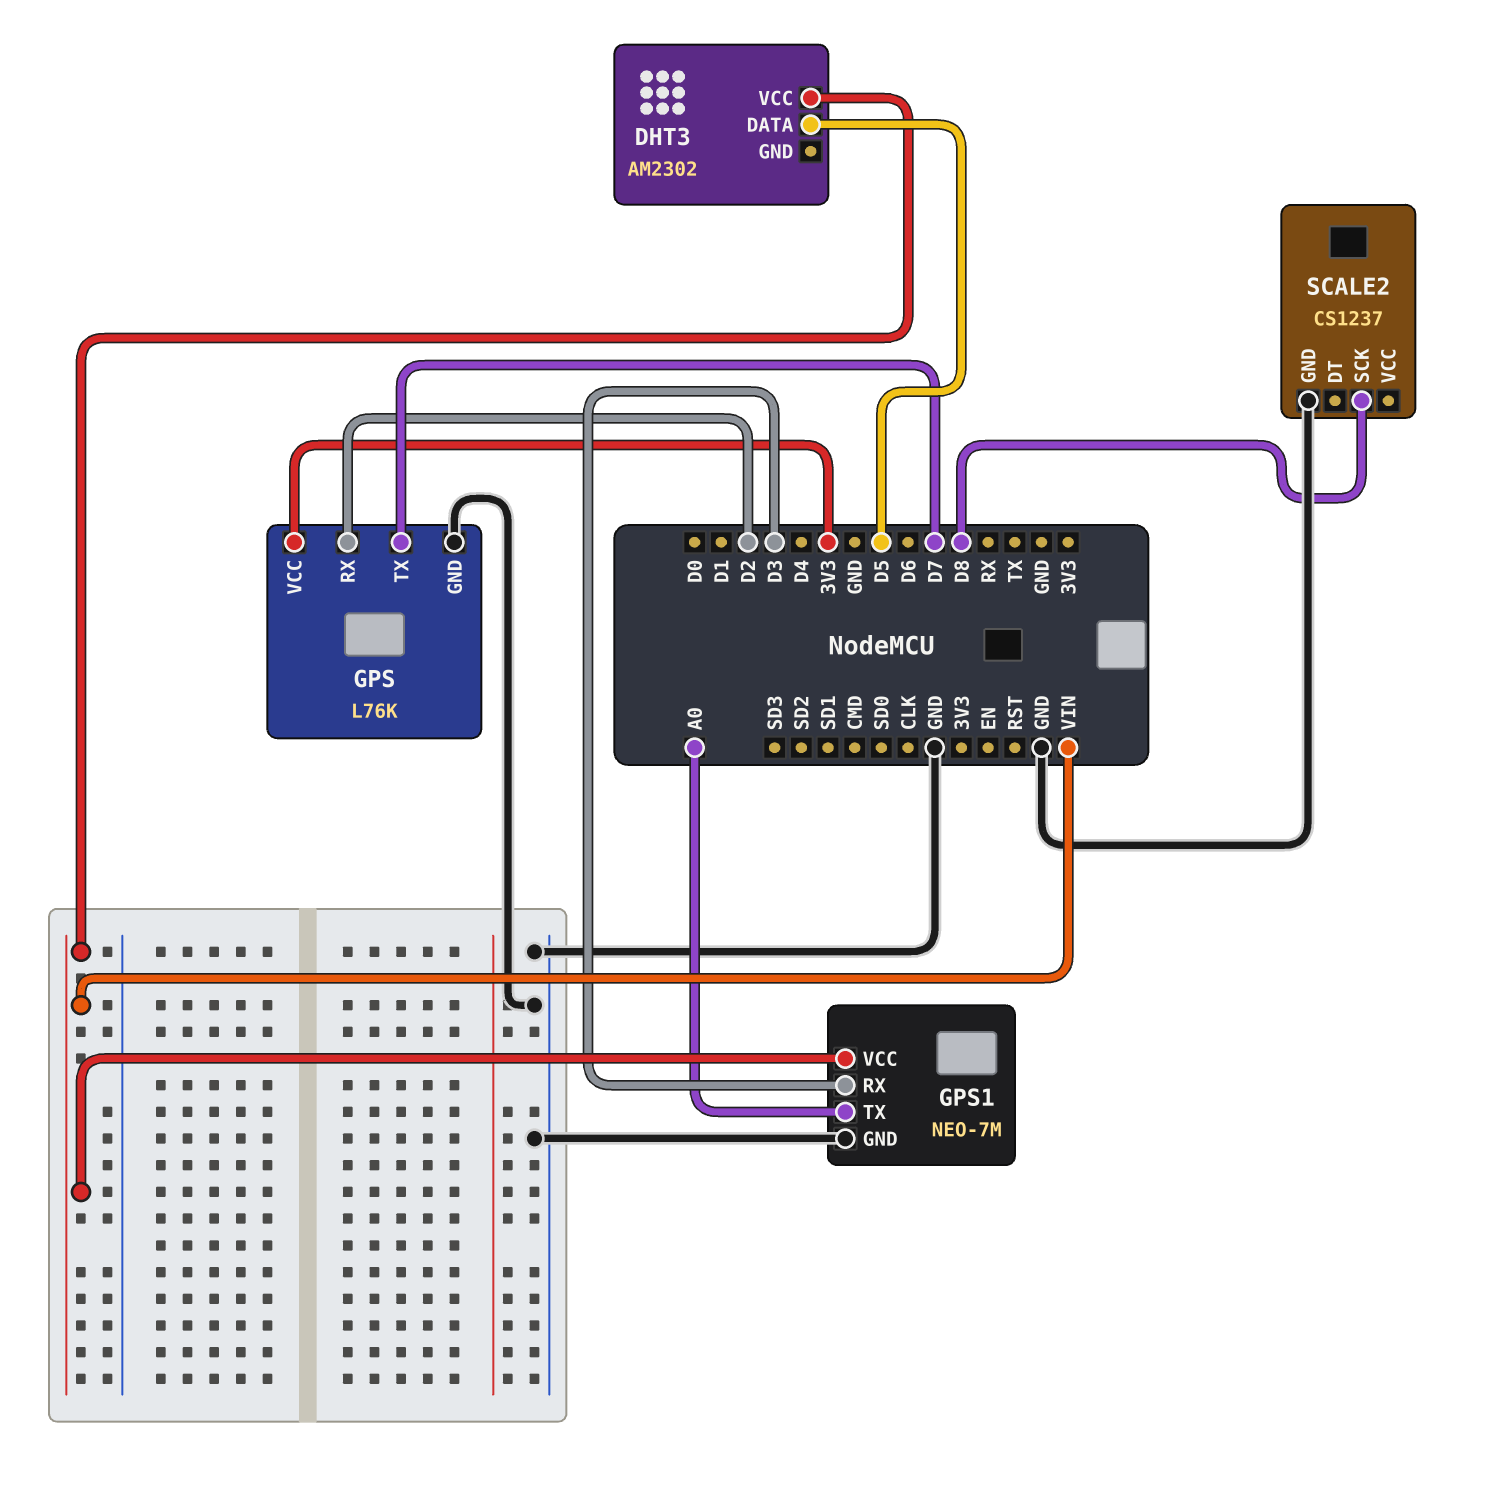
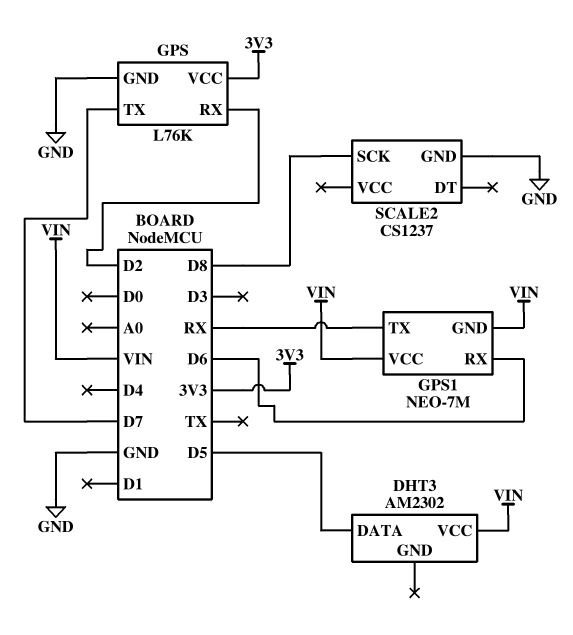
GPS1 pin GND: GND -> VIN
GPS1 pin RX: D3 -> D6
GPS1 pin TX: A0 -> RX

